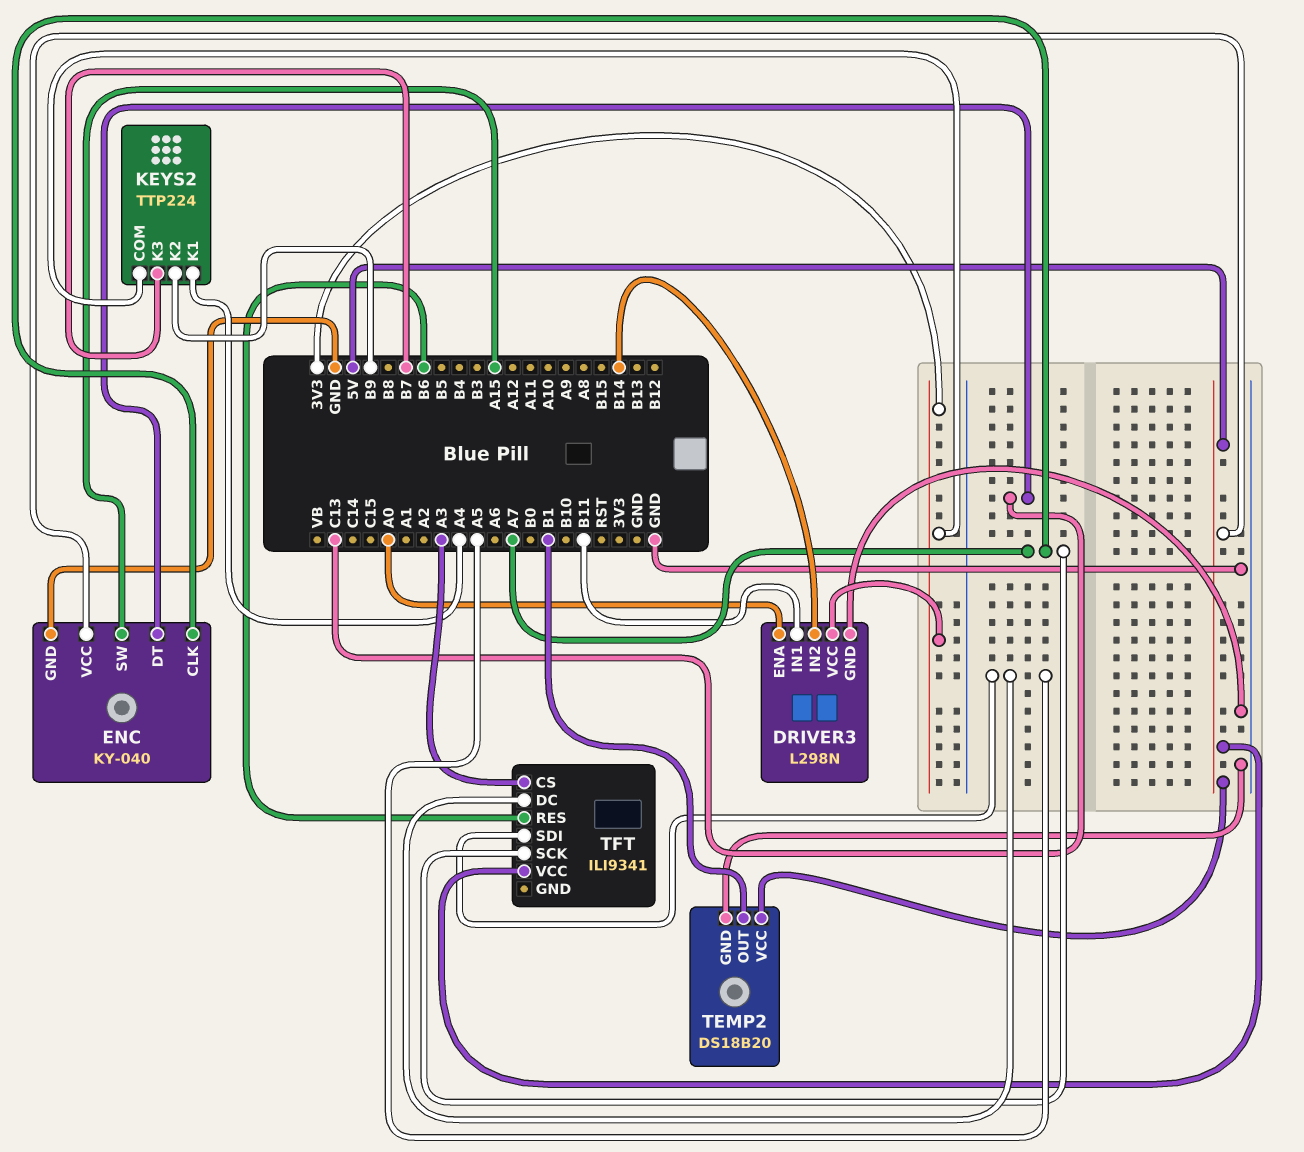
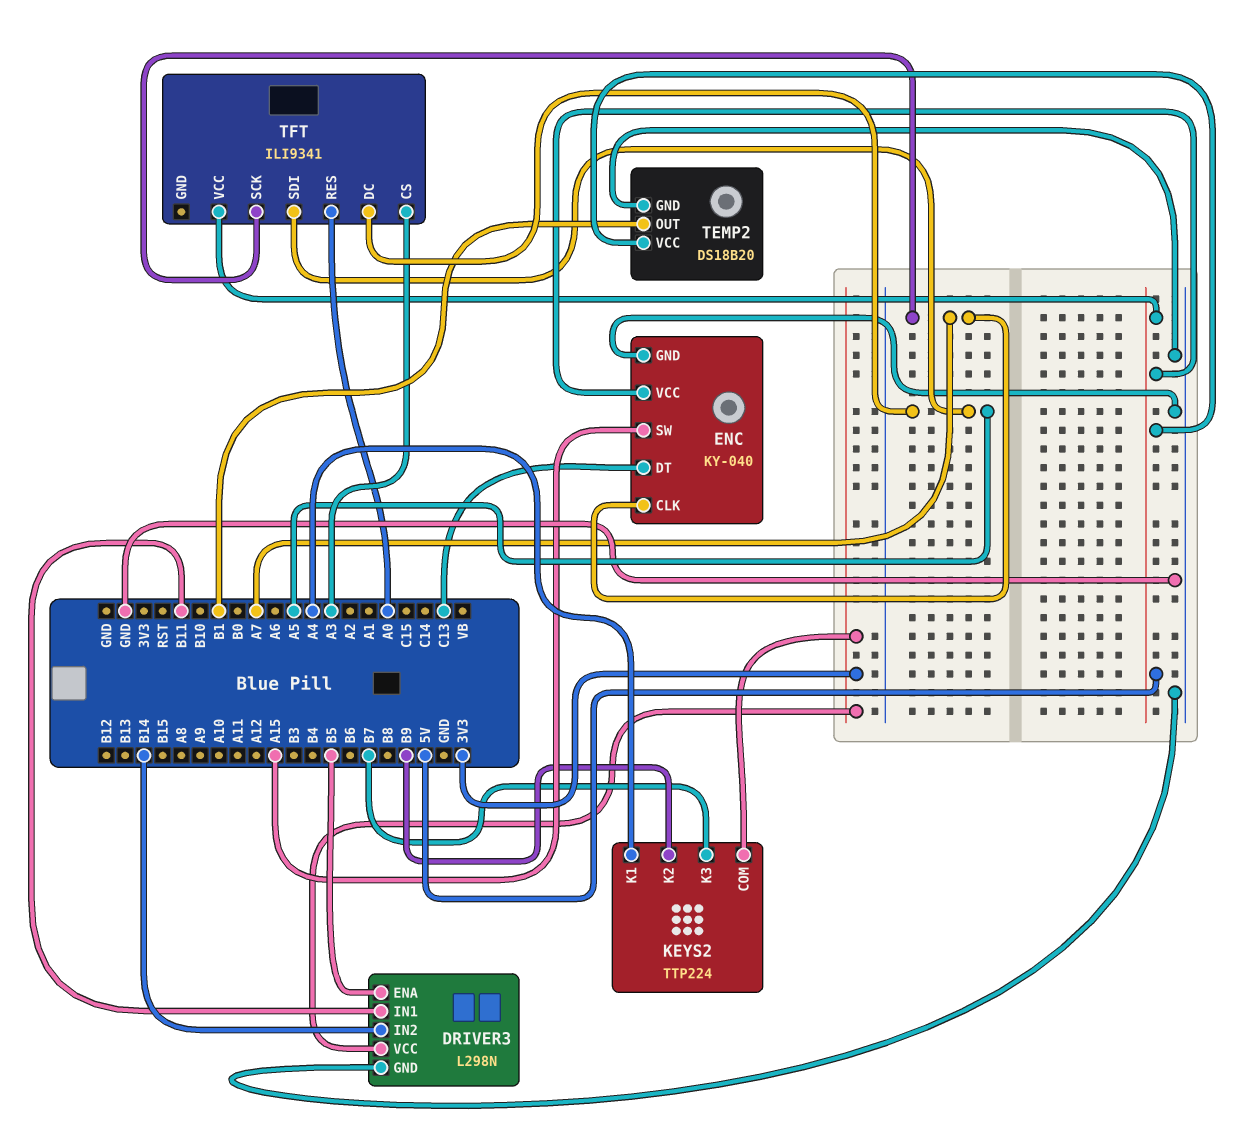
DRIVER3 pin ENA: A0 -> B5
TFT pin RES: B6 -> A0

